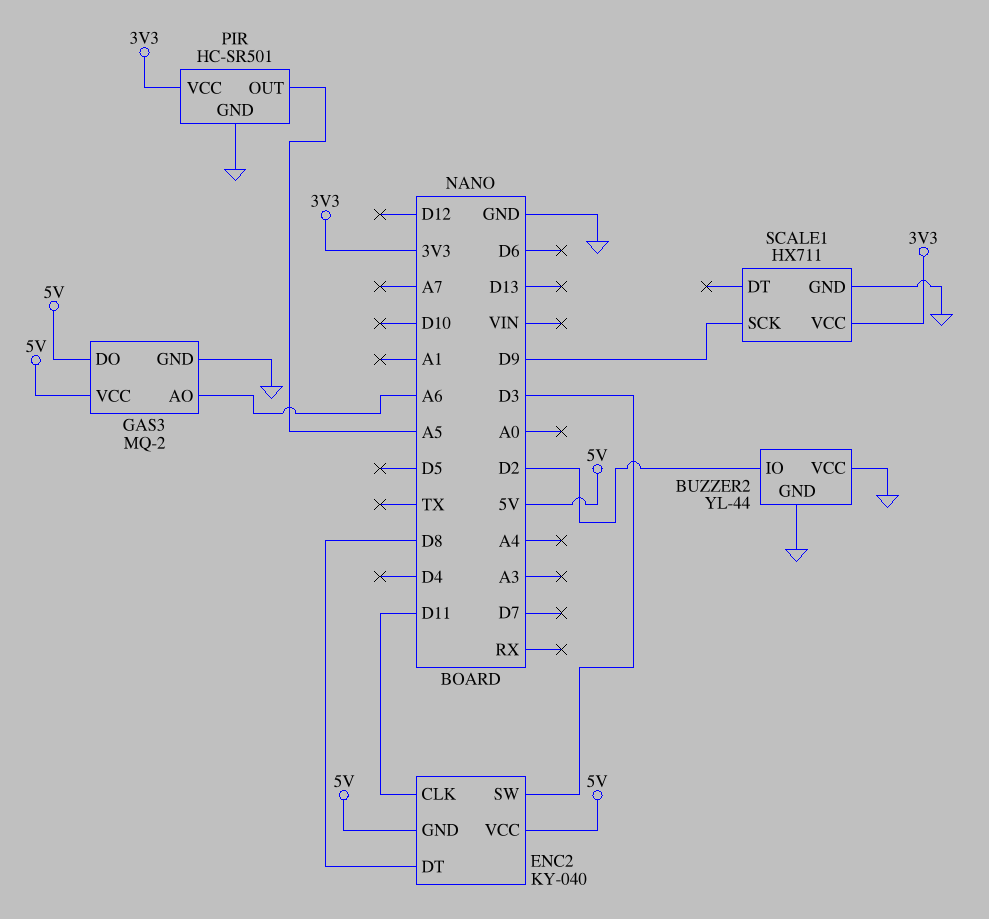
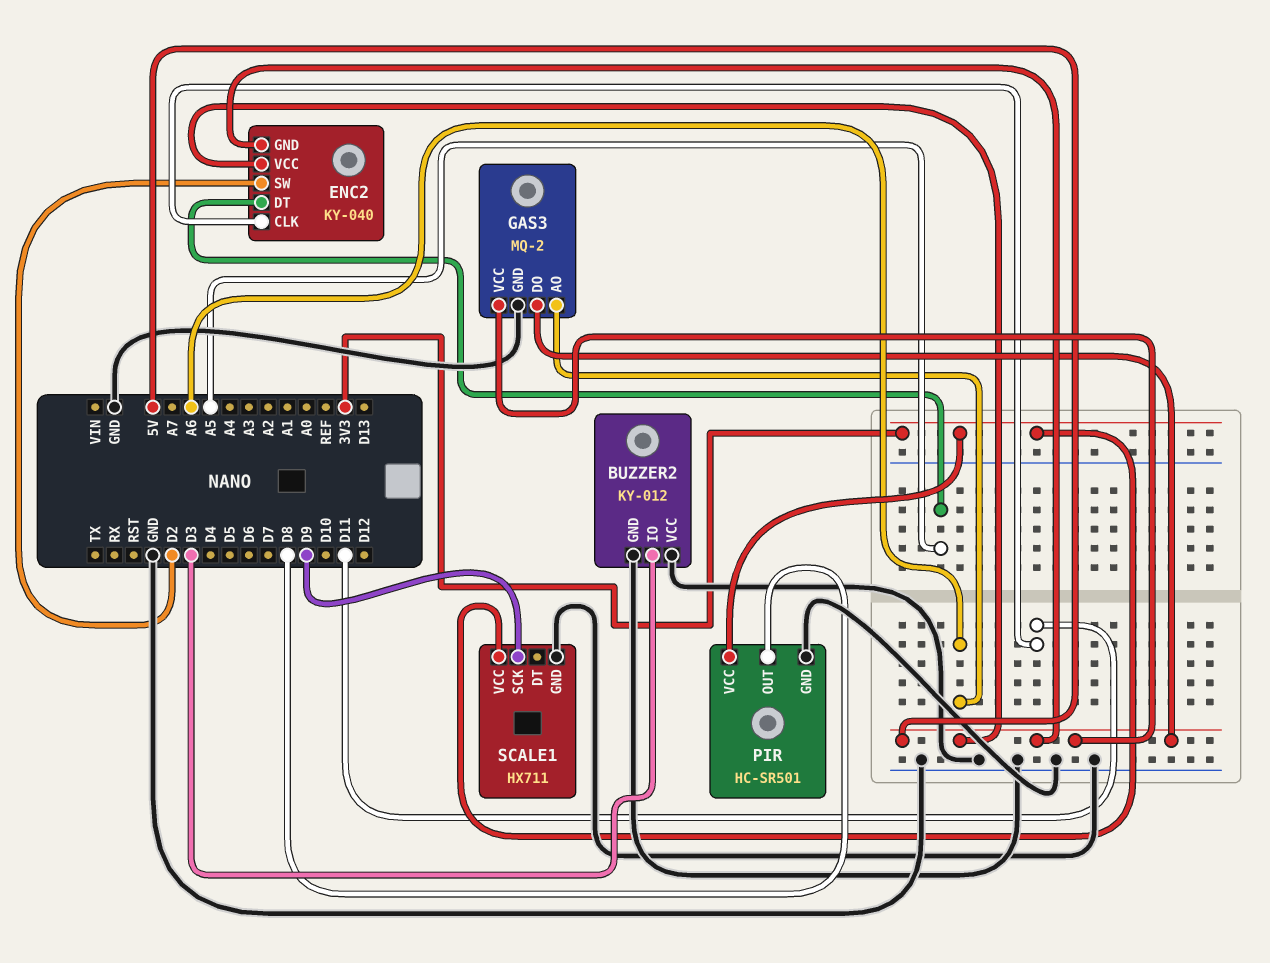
BUZZER2: YL-44 -> KY-012
BUZZER2 pin IO: D2 -> D3
ENC2 pin DT: D8 -> A5
ENC2 pin SW: D3 -> D2
PIR pin OUT: A5 -> D8

